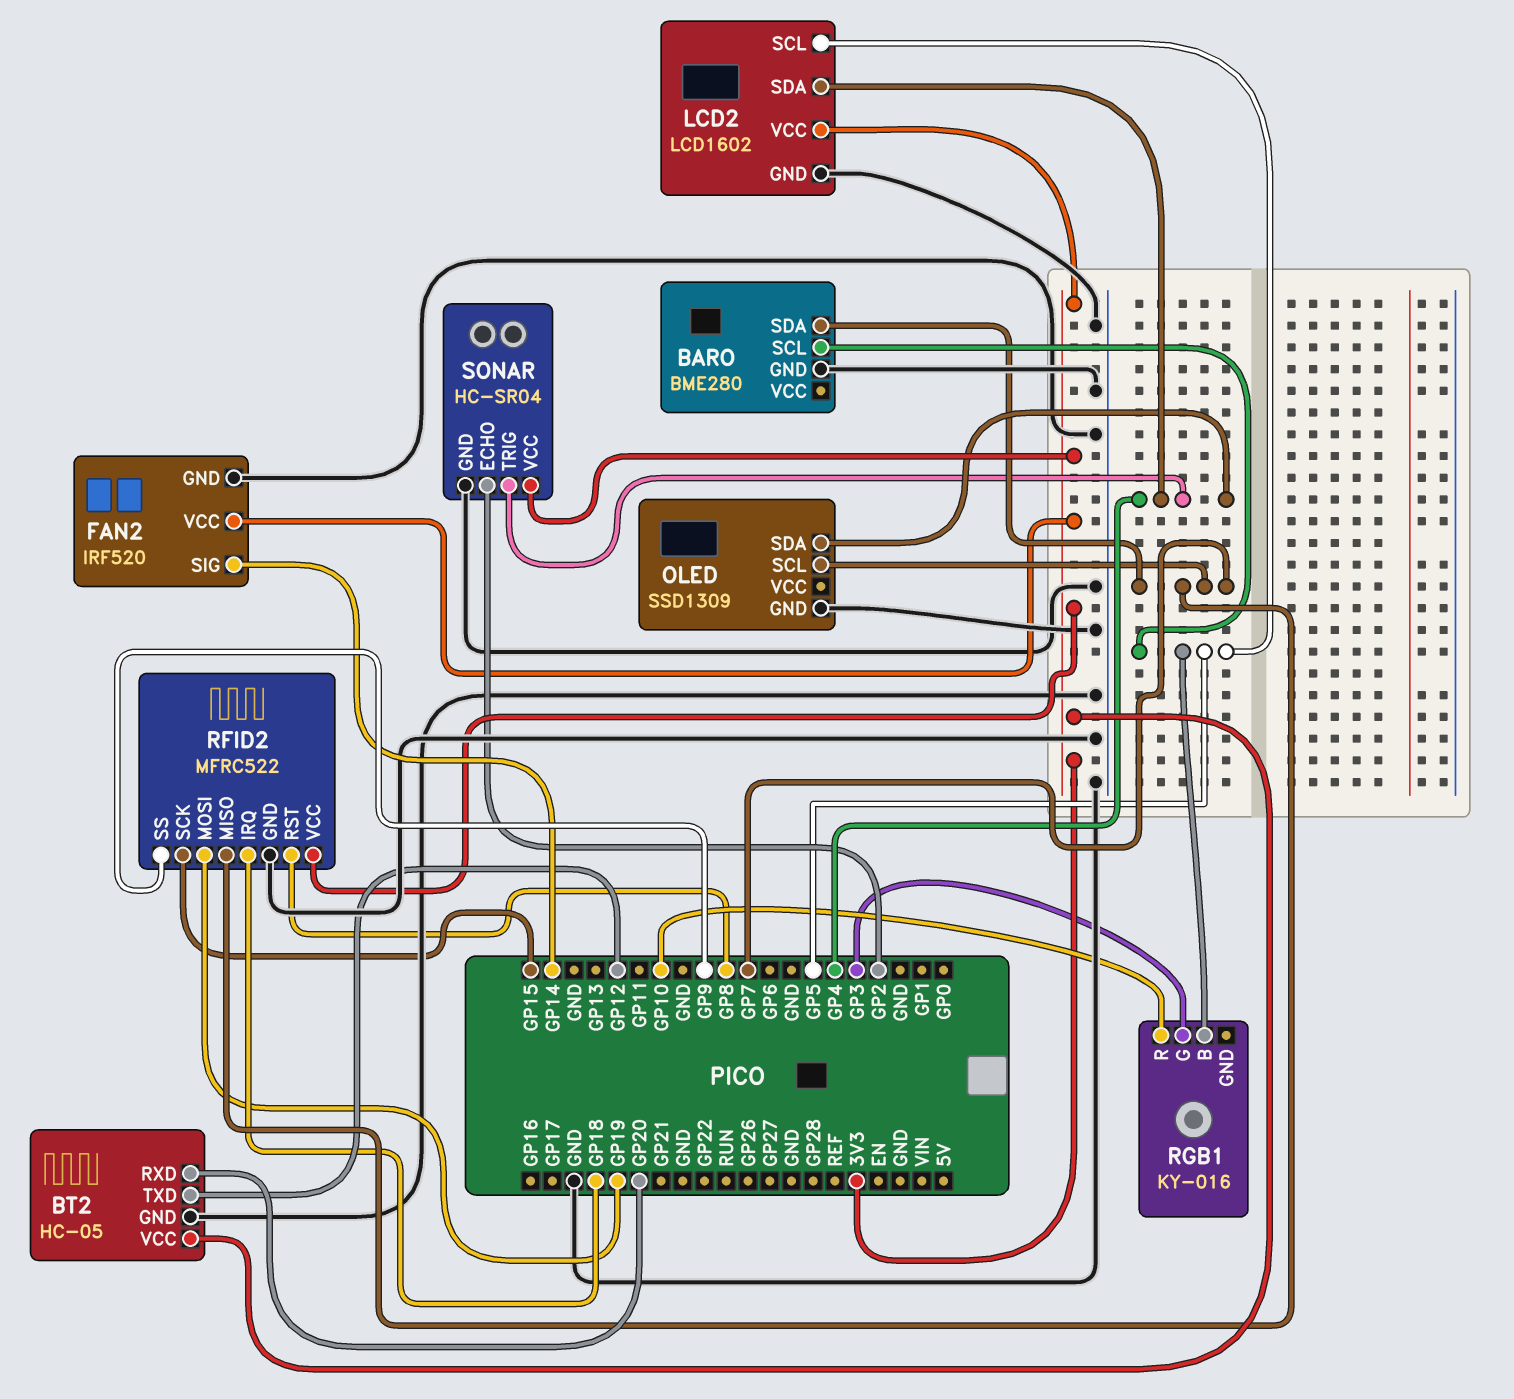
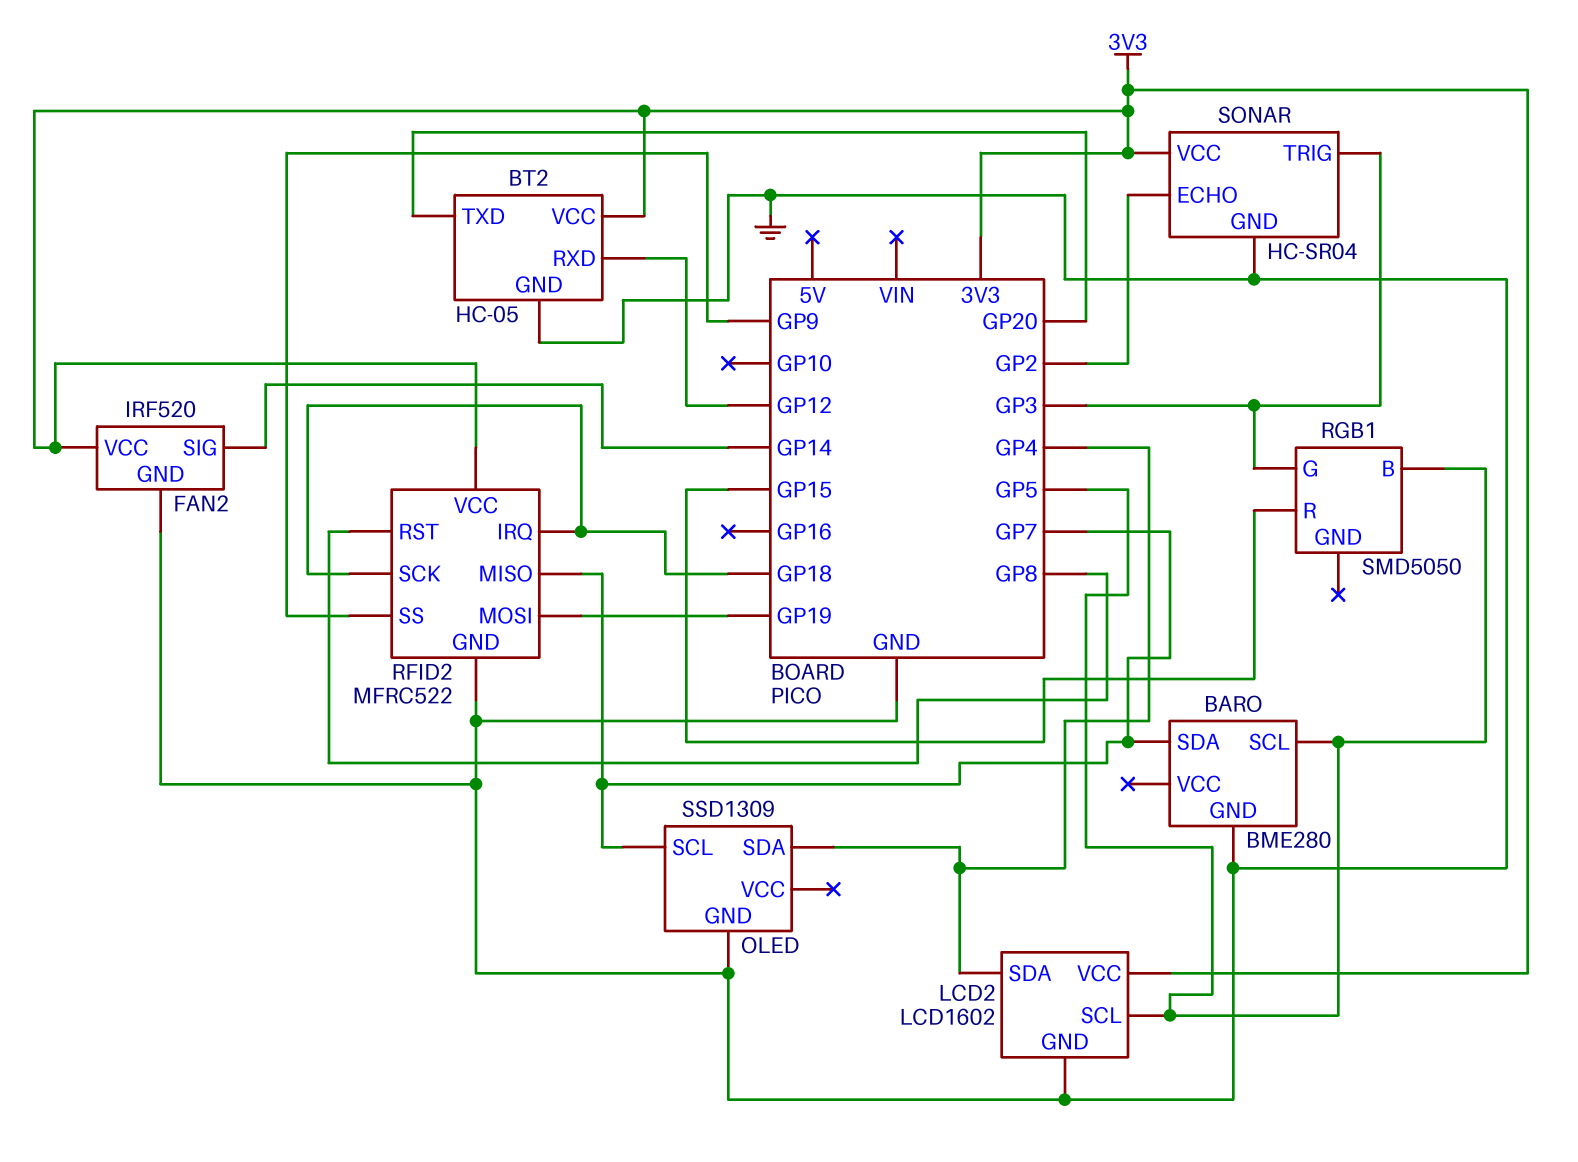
BT2 pin RXD: GP20 -> GP12
BT2 pin TXD: GP12 -> GP20
RFID2 pin SCK: GP15 -> GP18
RGB1: KY-016 -> SMD5050
RGB1 pin R: GP10 -> GP15
SONAR pin TRIG: GP4 -> GP3

